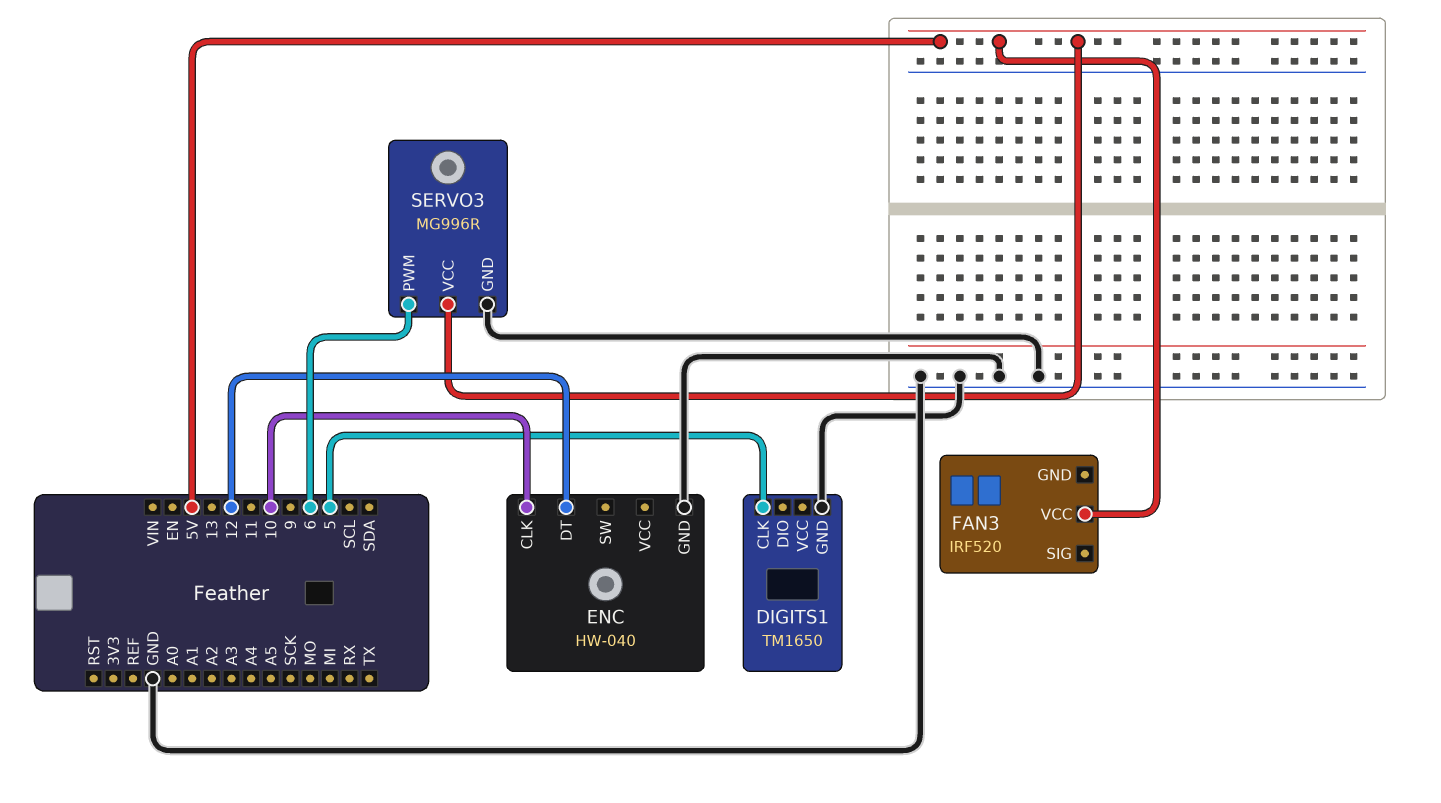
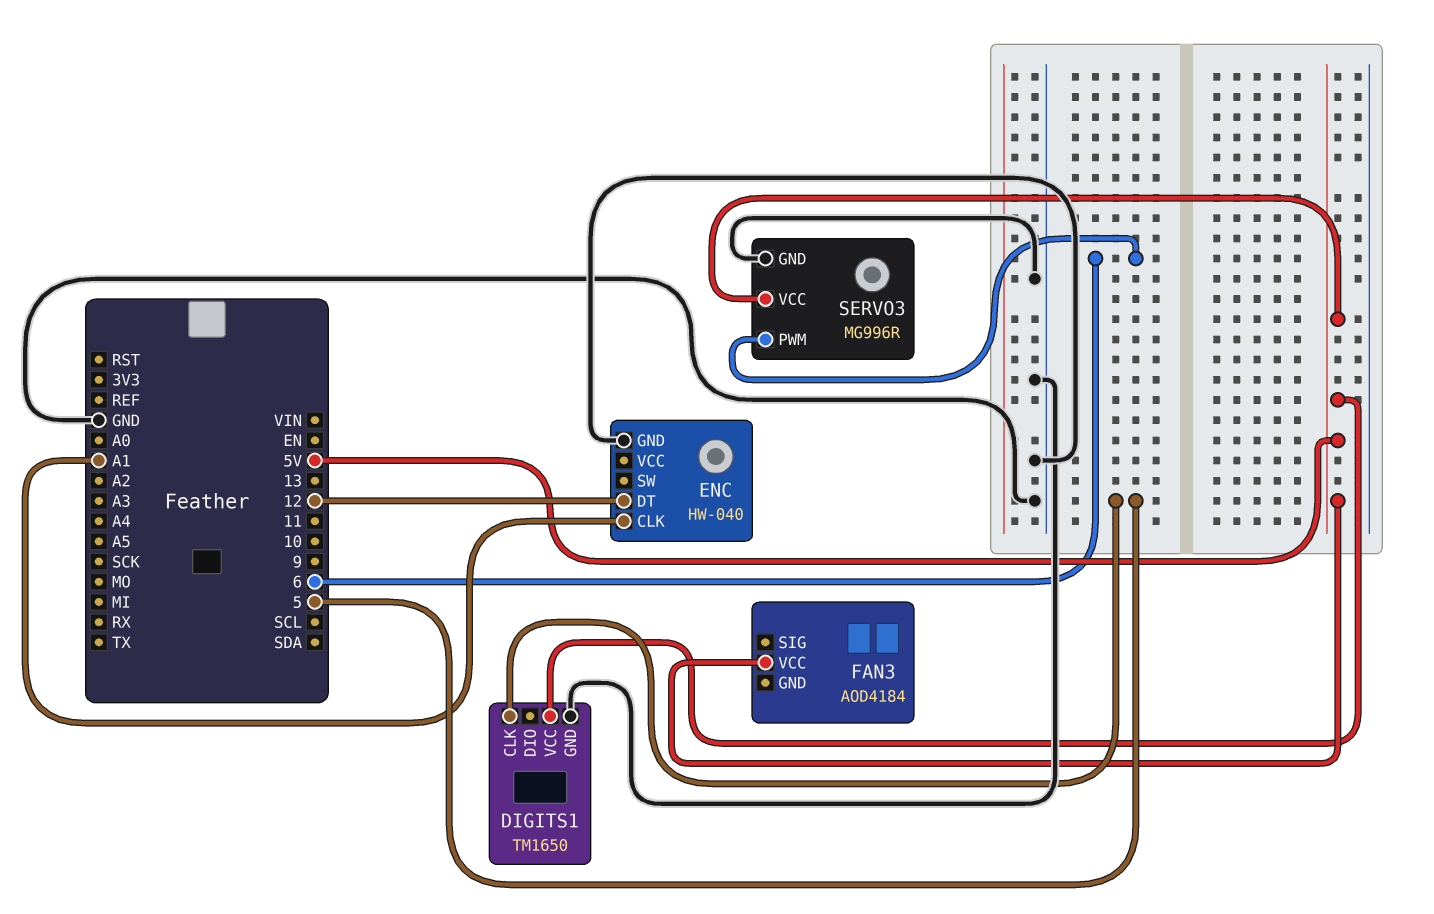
DIGITS1 pin VCC: none -> 5V
ENC pin CLK: 10 -> A1
FAN3: IRF520 -> AOD4184

